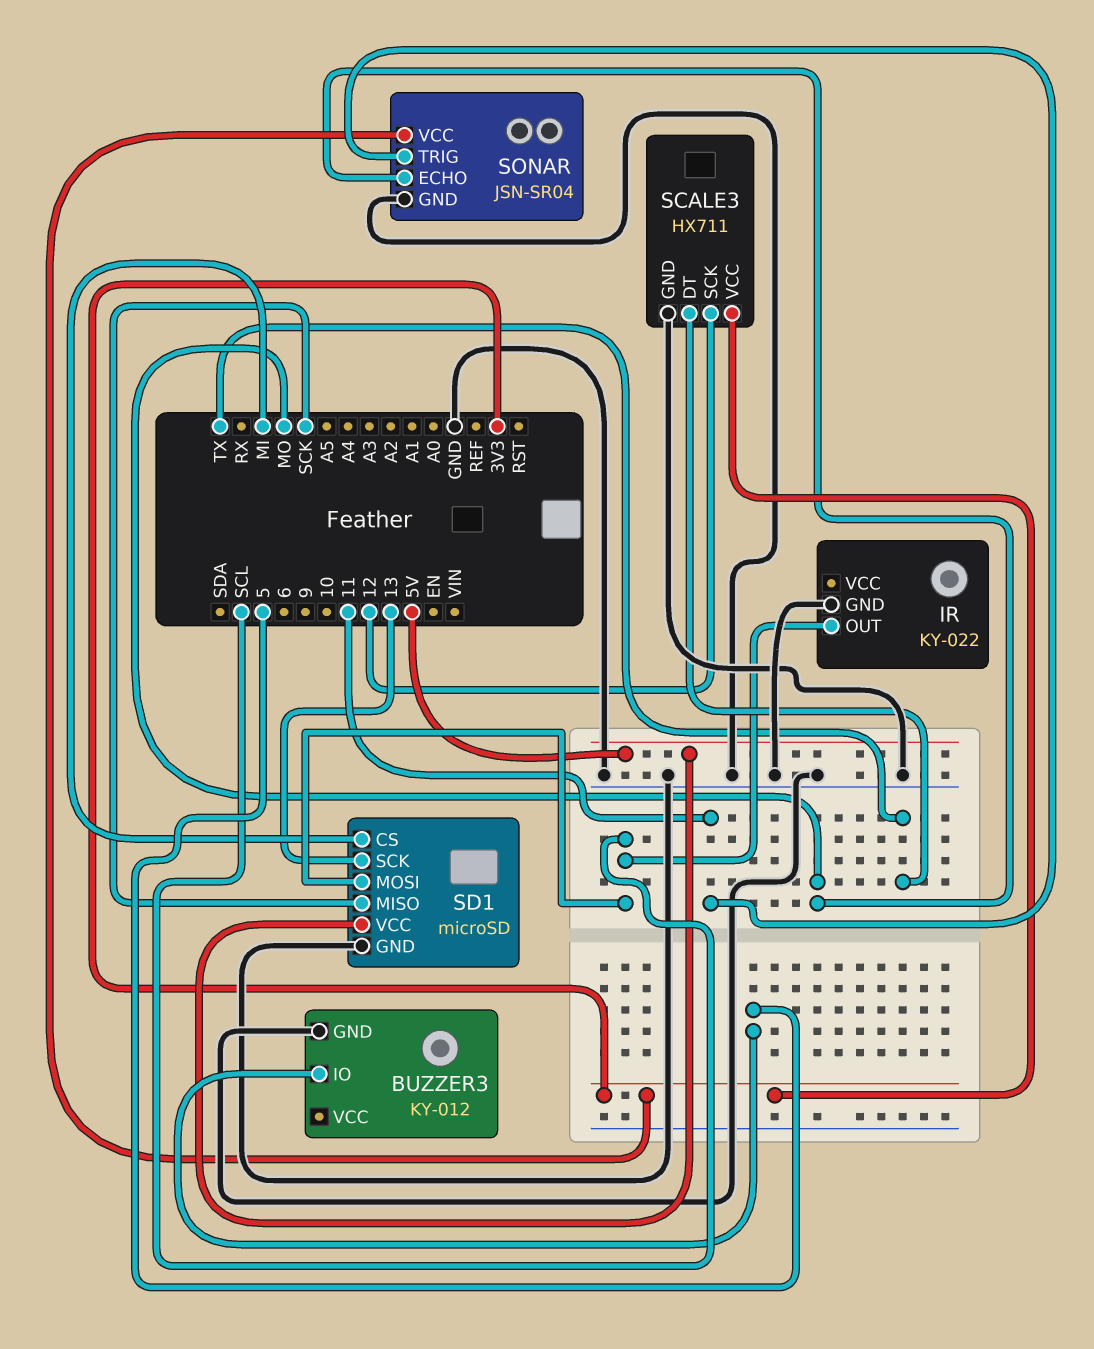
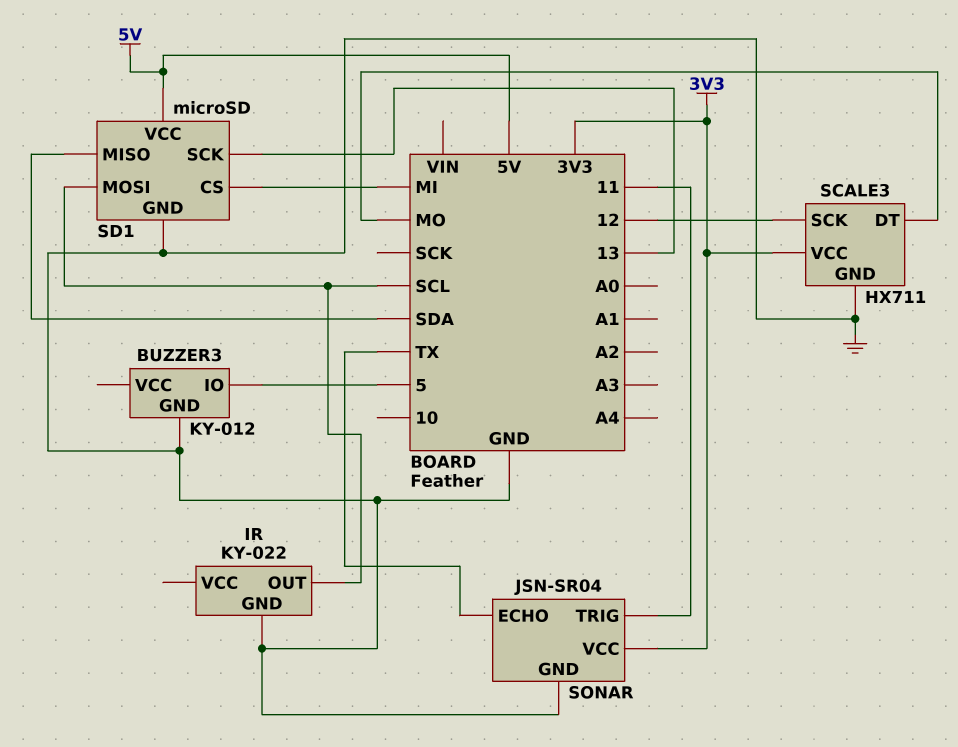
SCALE3 pin DT: TX -> MO
SD1 pin MISO: SCK -> SDA
SONAR pin ECHO: MO -> TX

